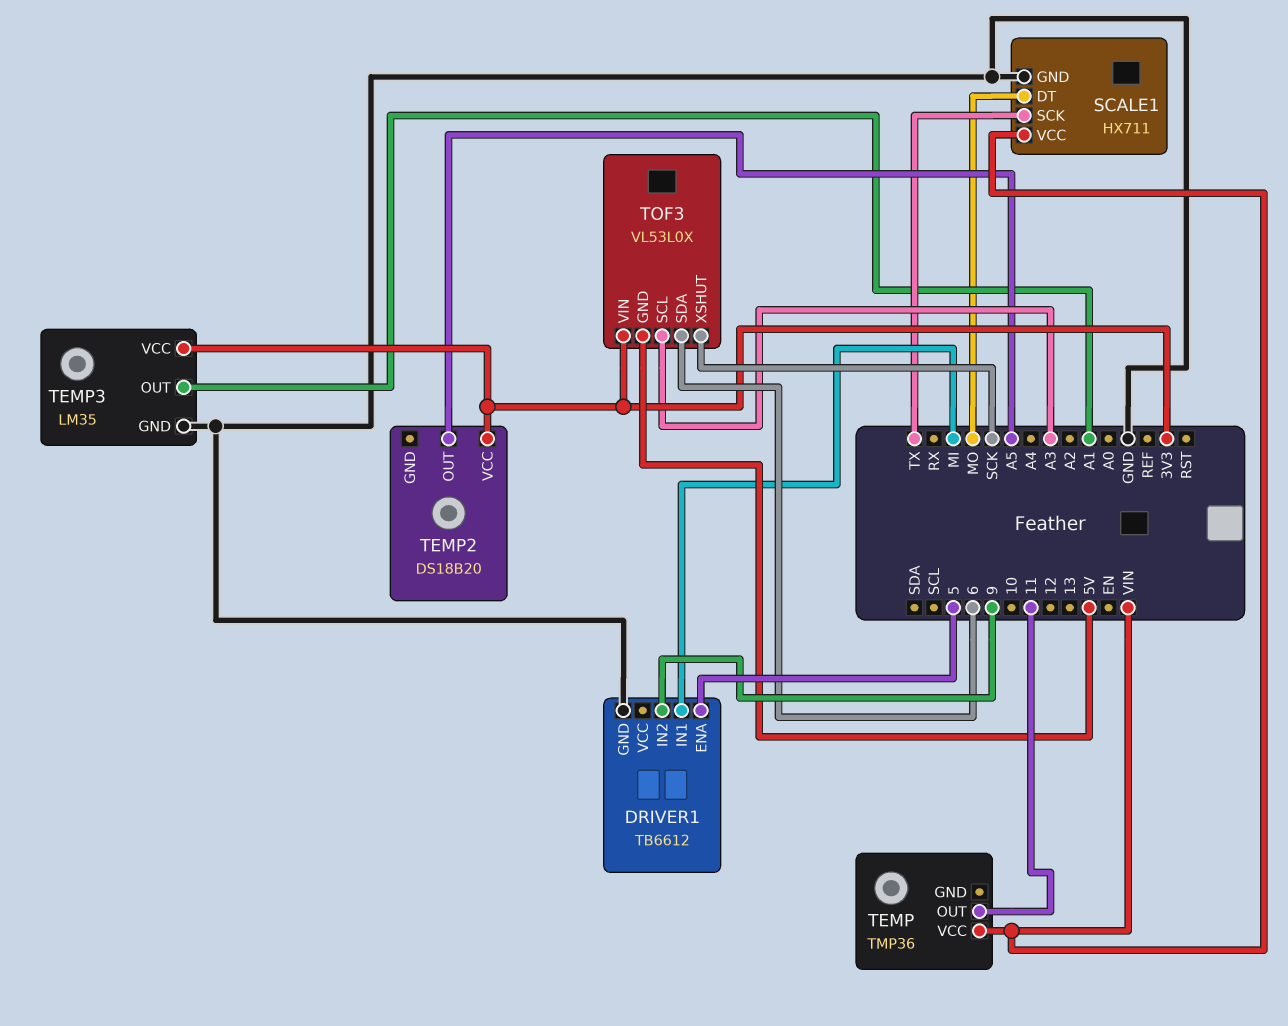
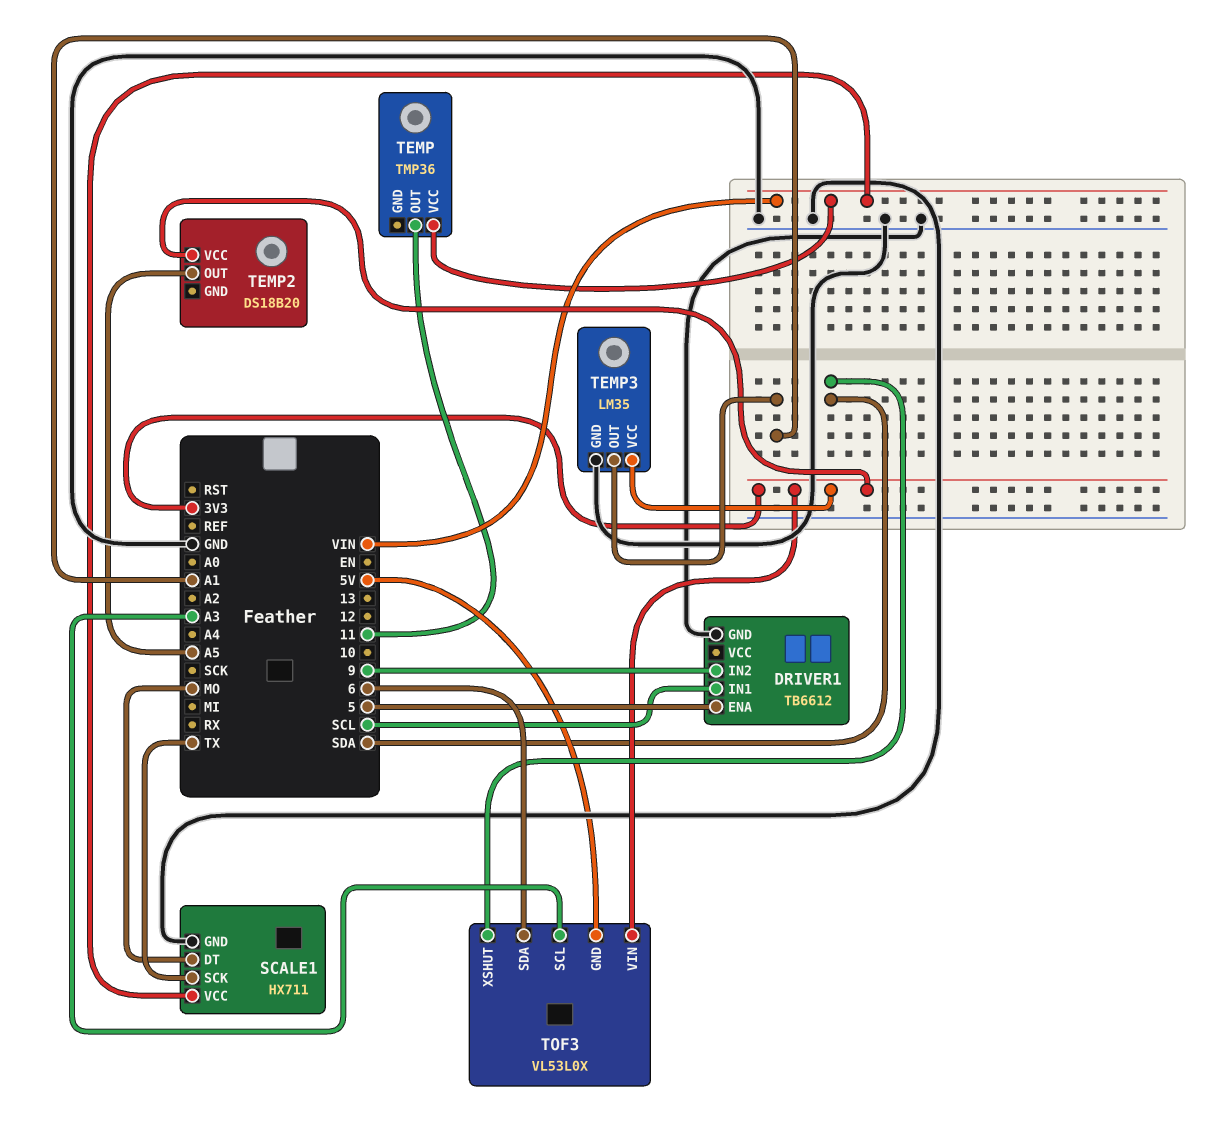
DRIVER1 pin IN1: MI -> SCL
TOF3 pin XSHUT: SCK -> SDA

